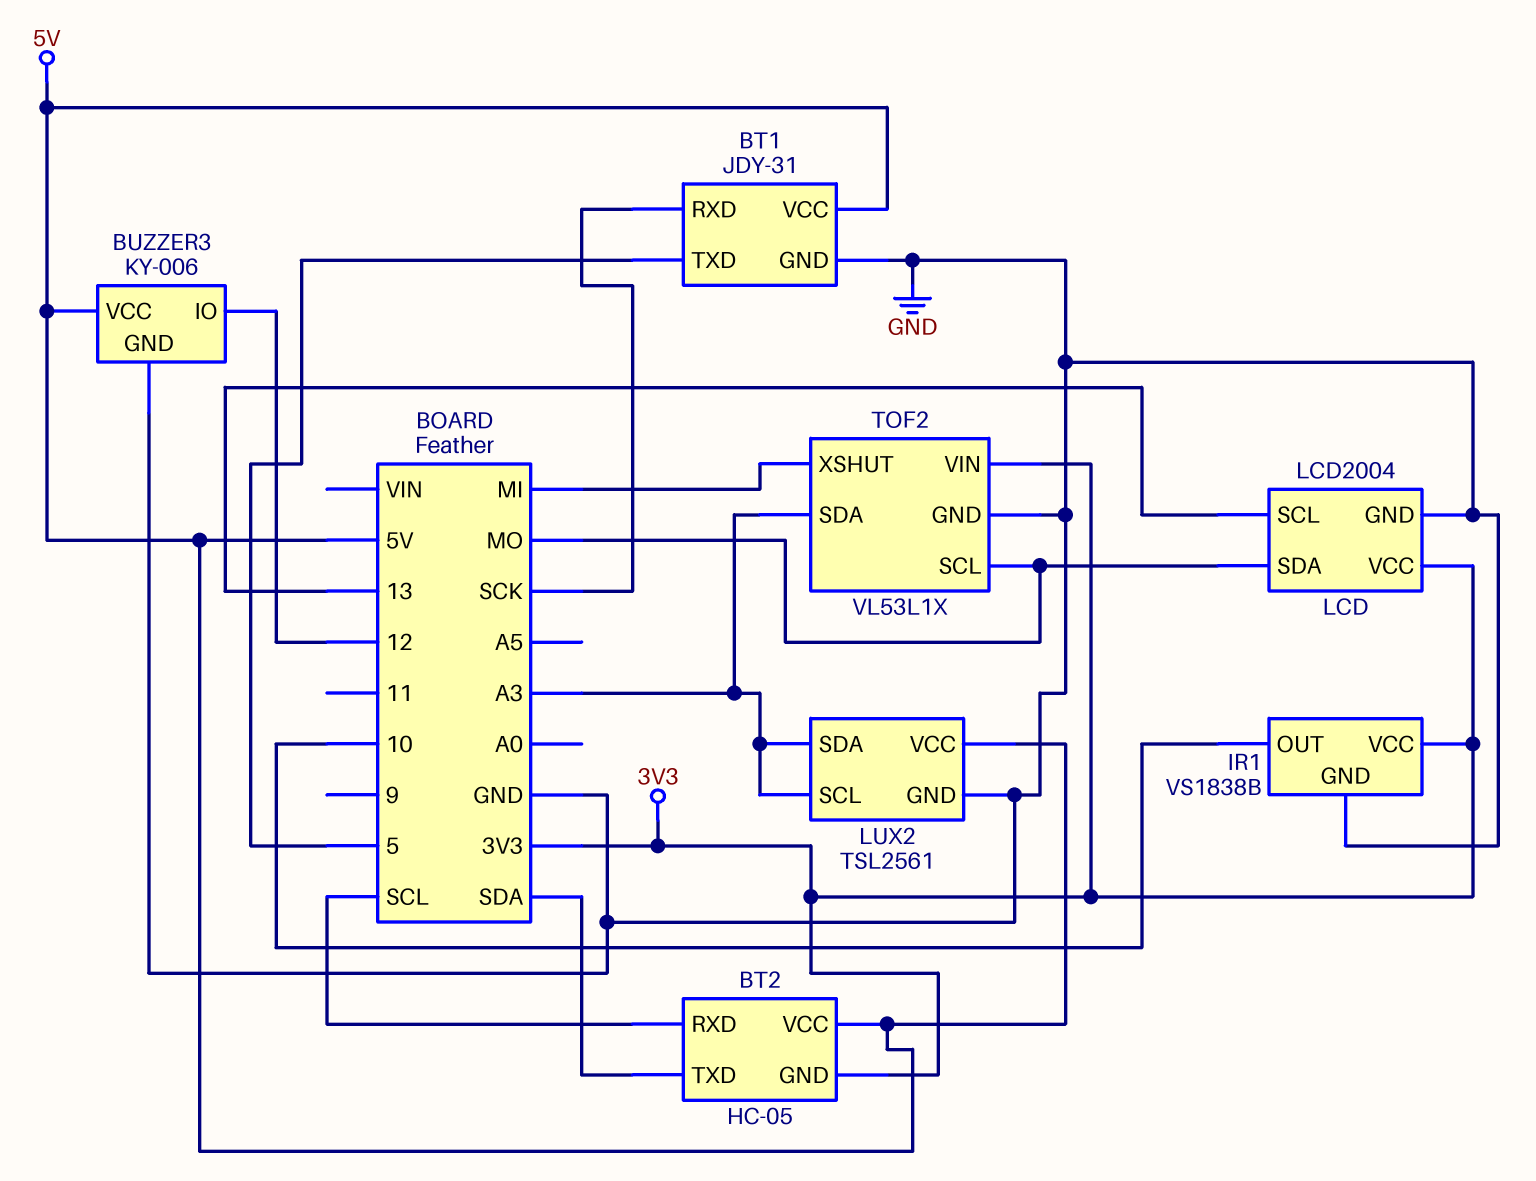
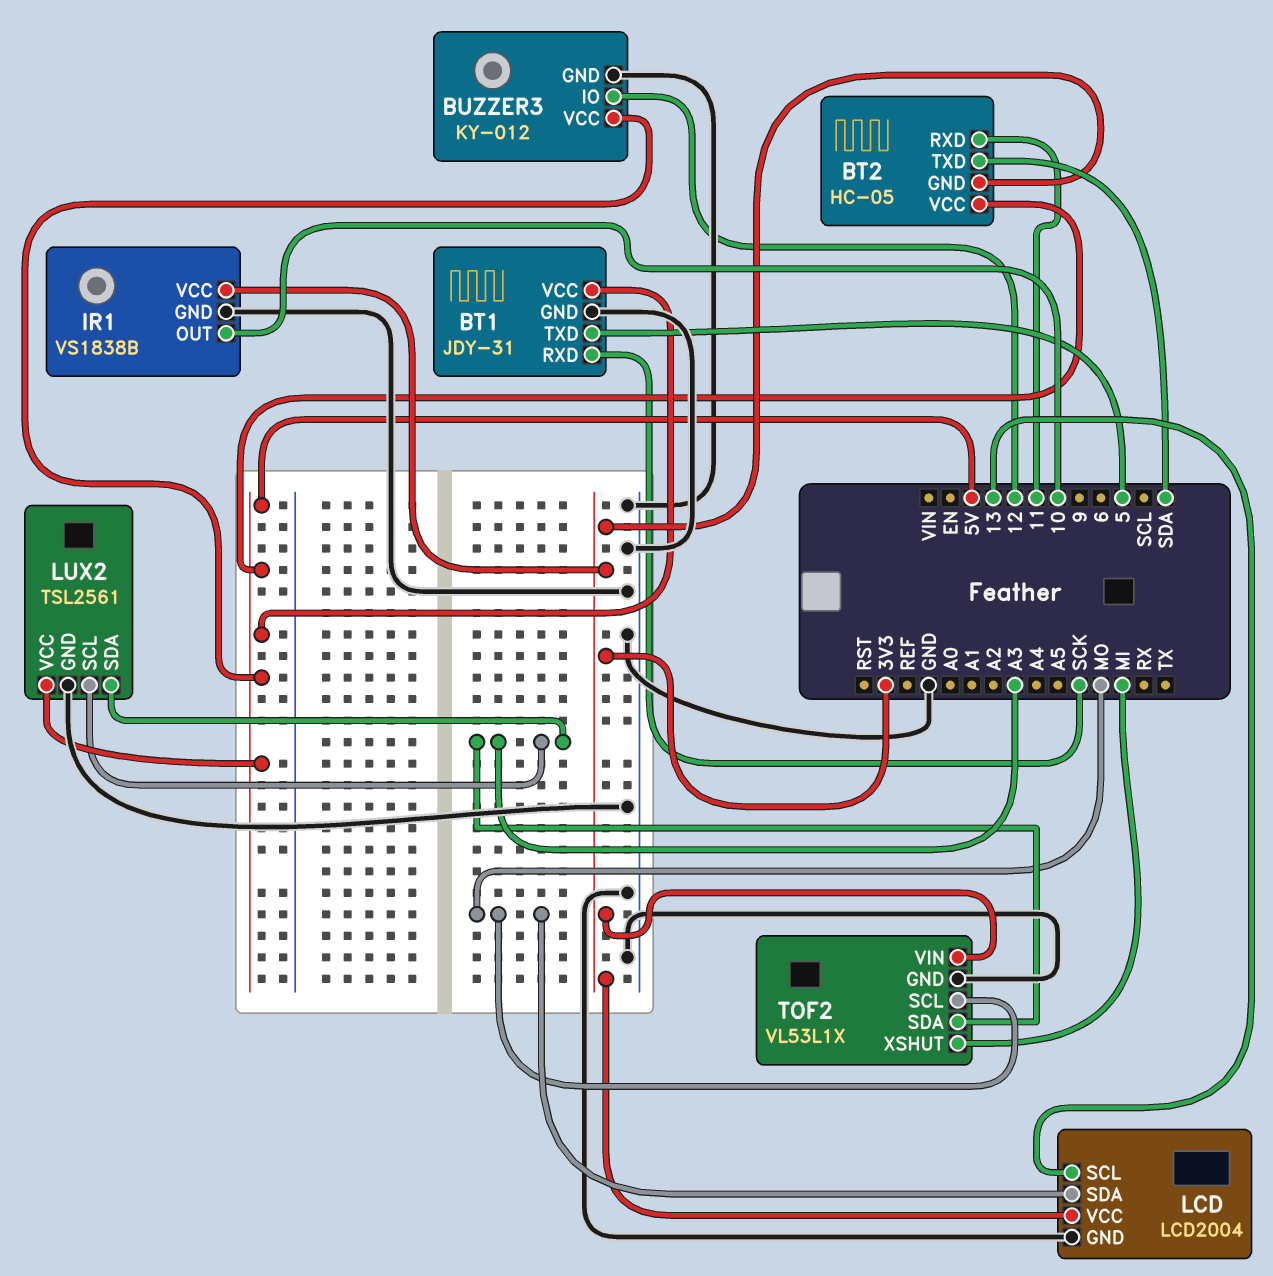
BT2 pin RXD: SCL -> 11
BUZZER3: KY-006 -> KY-012

